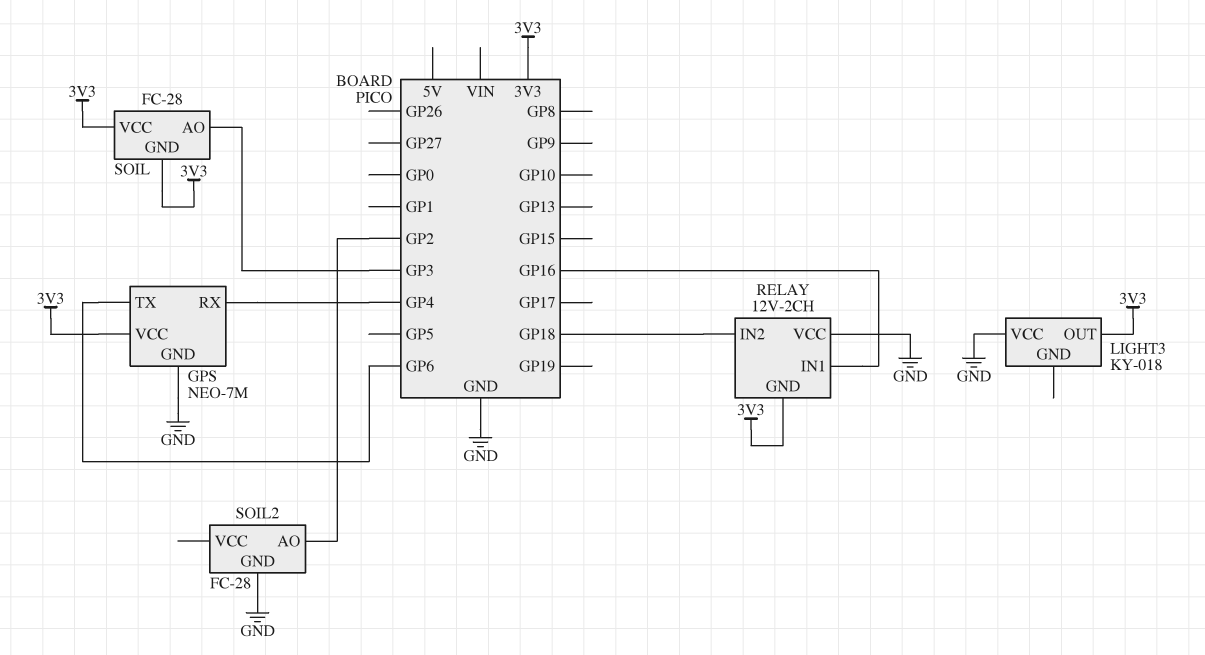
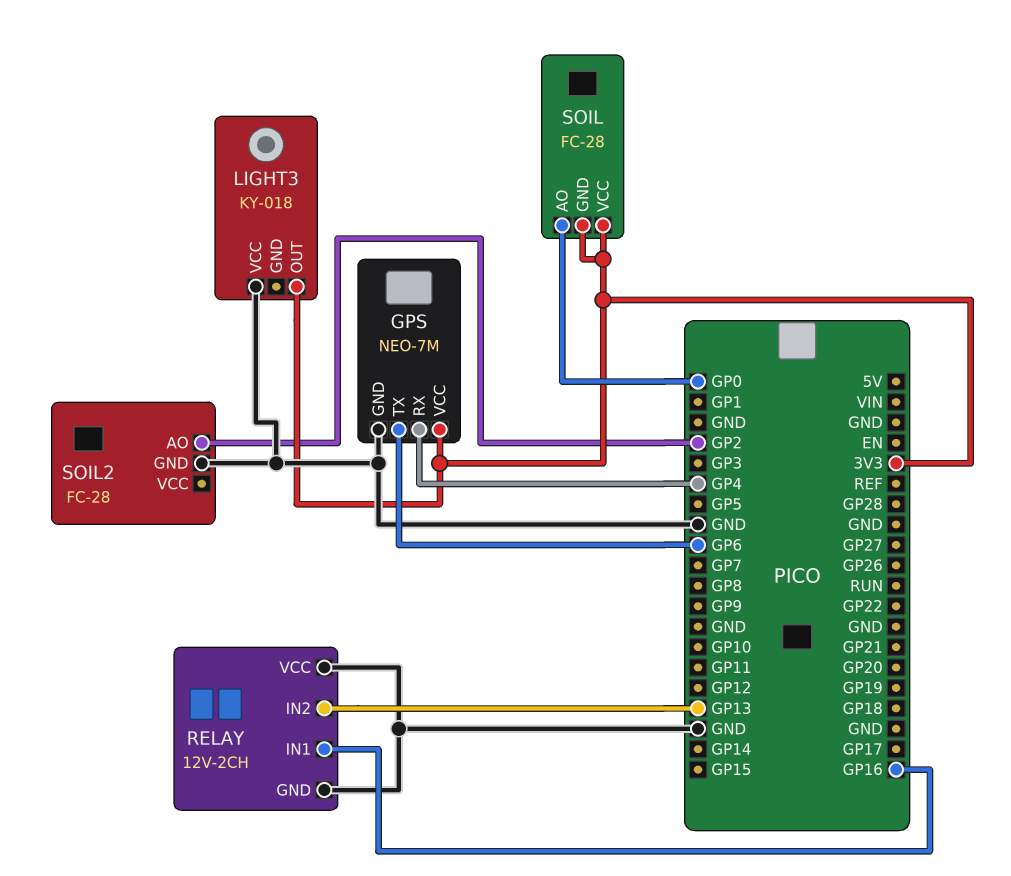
RELAY pin GND: 3V3 -> GND
RELAY pin IN2: GP18 -> GP13
SOIL pin AO: GP3 -> GP0

